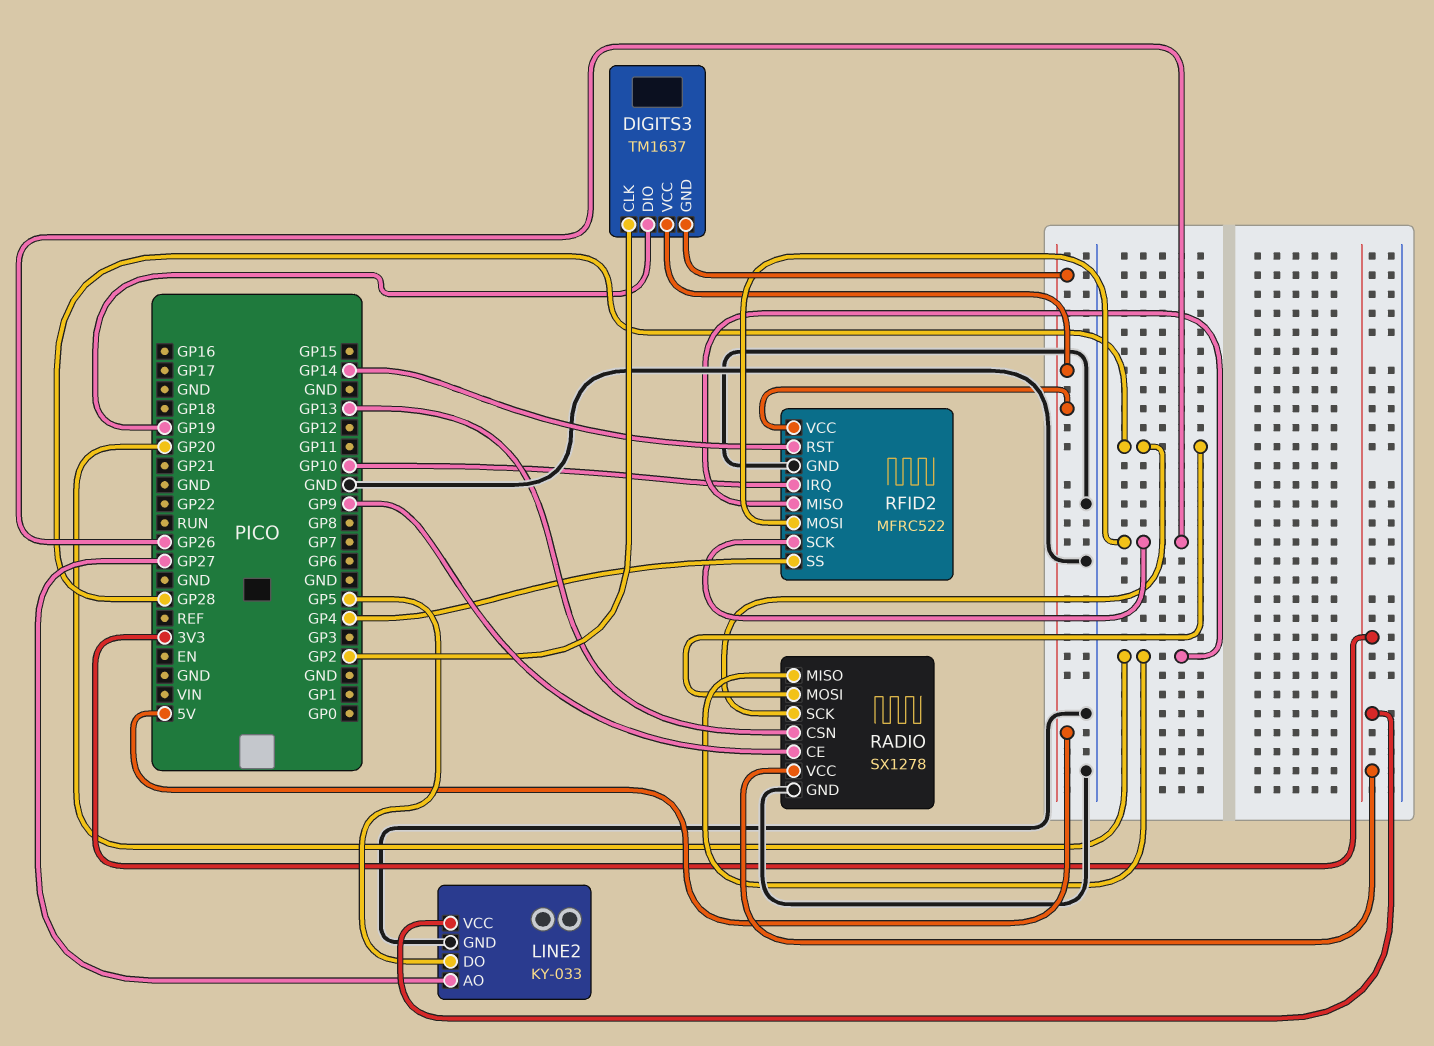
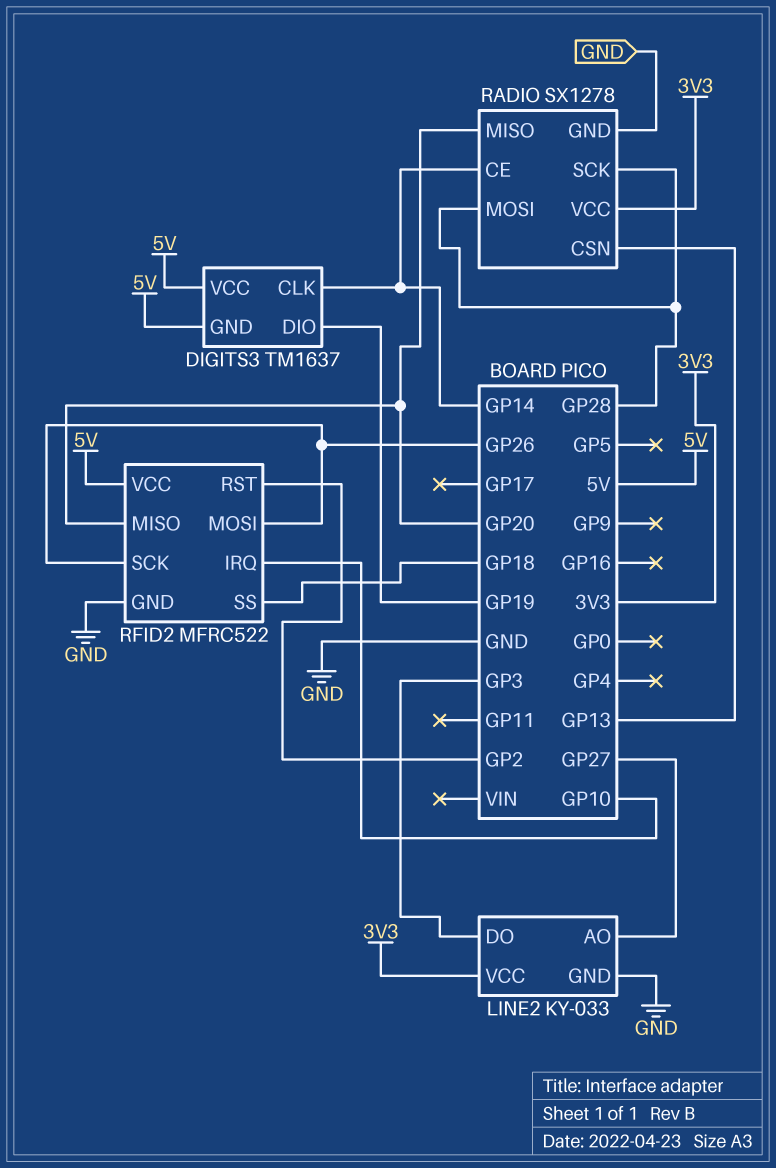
DIGITS3 pin CLK: GP2 -> GP14
LINE2 pin DO: GP5 -> GP3
RADIO pin CE: GP9 -> GP14
RFID2 pin RST: GP14 -> GP2
RFID2 pin SS: GP4 -> GP18

